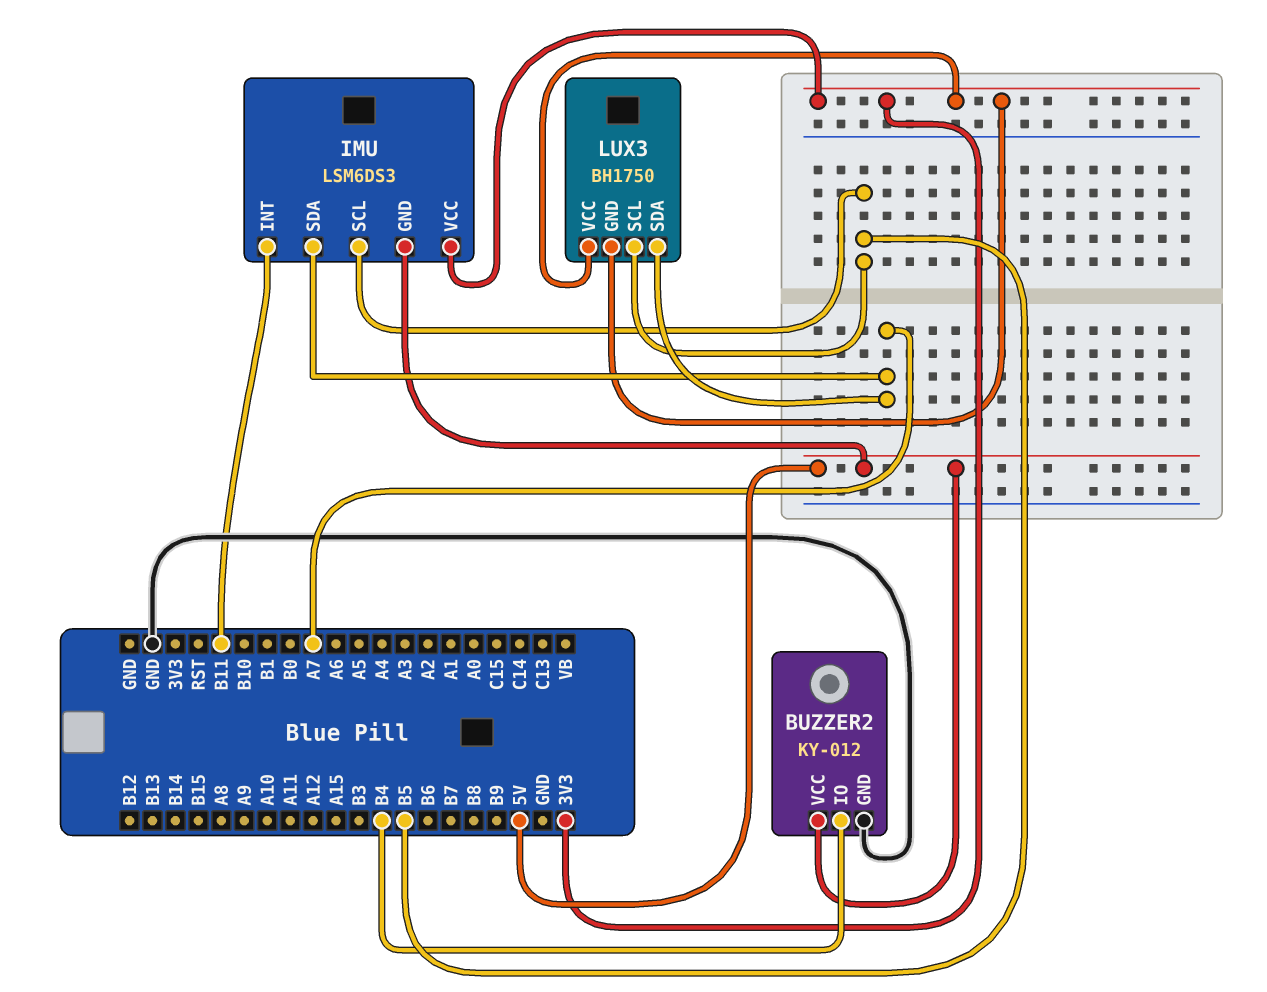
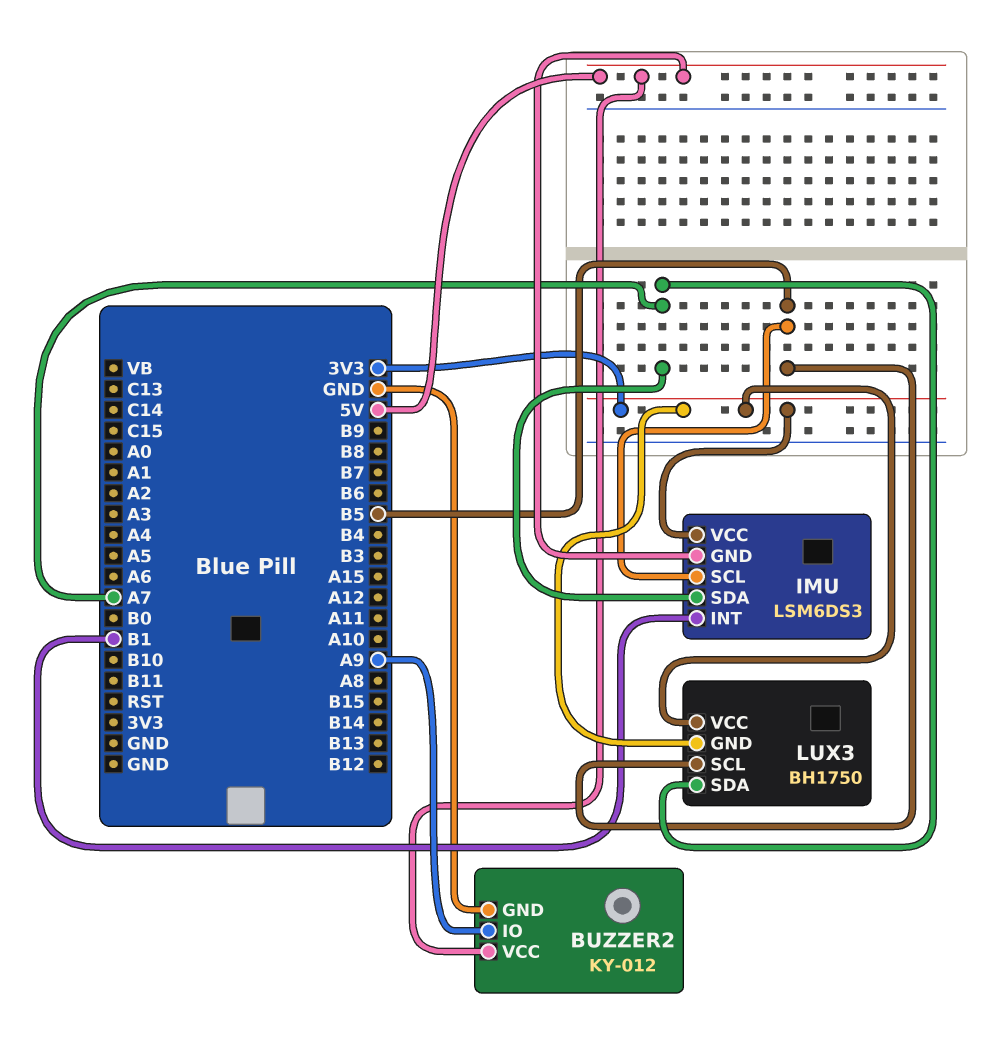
BUZZER2 pin IO: B4 -> A9
IMU pin INT: B11 -> B1

